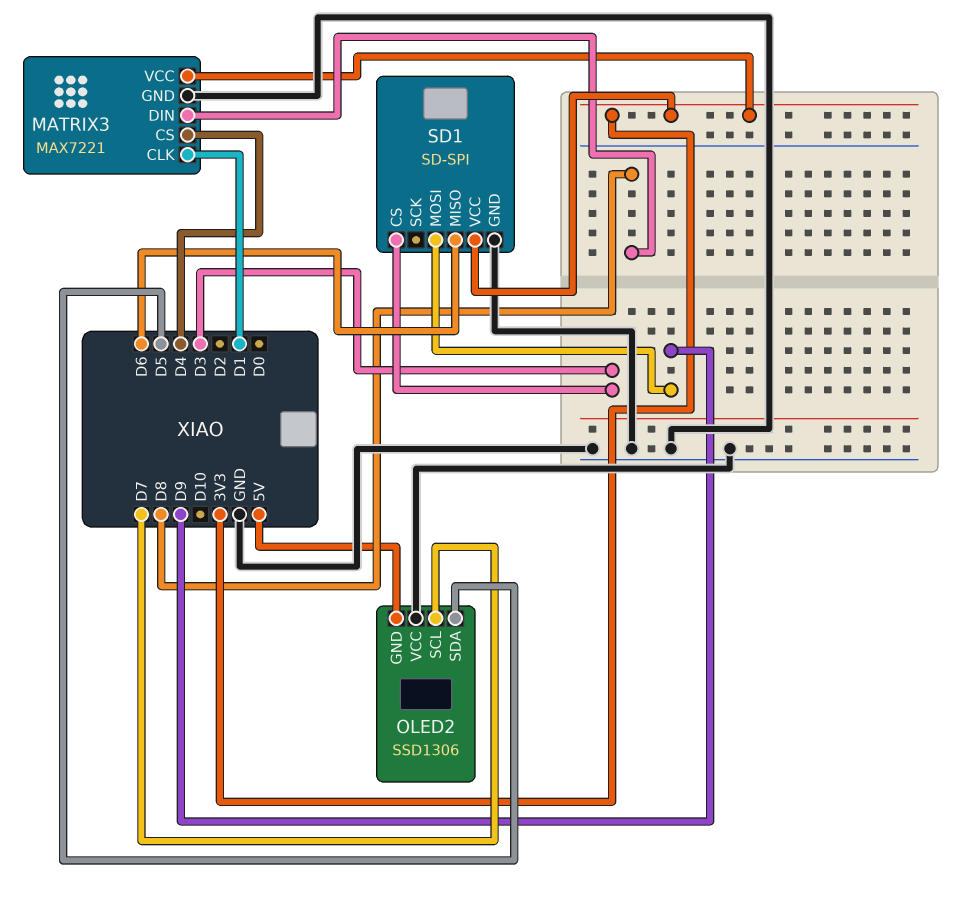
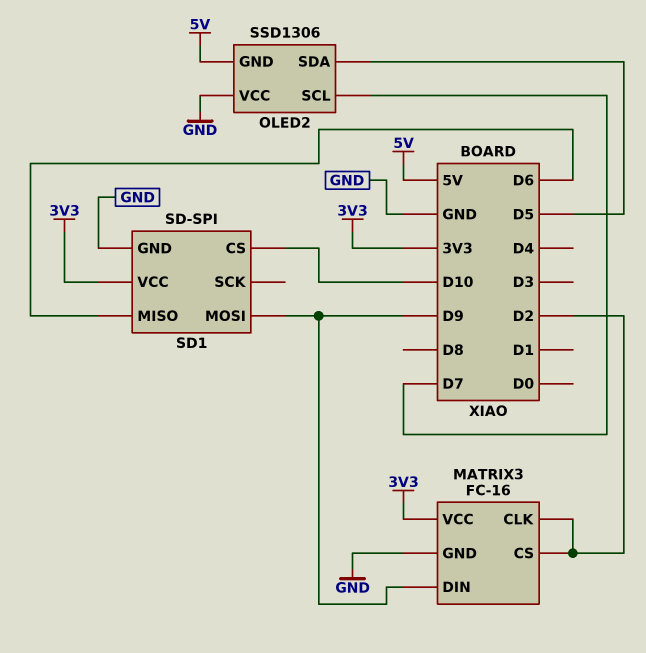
MATRIX3: MAX7221 -> FC-16
MATRIX3 pin CLK: D1 -> D2
MATRIX3 pin CS: D4 -> D2
MATRIX3 pin DIN: D8 -> D9
SD1 pin CS: D3 -> D10

